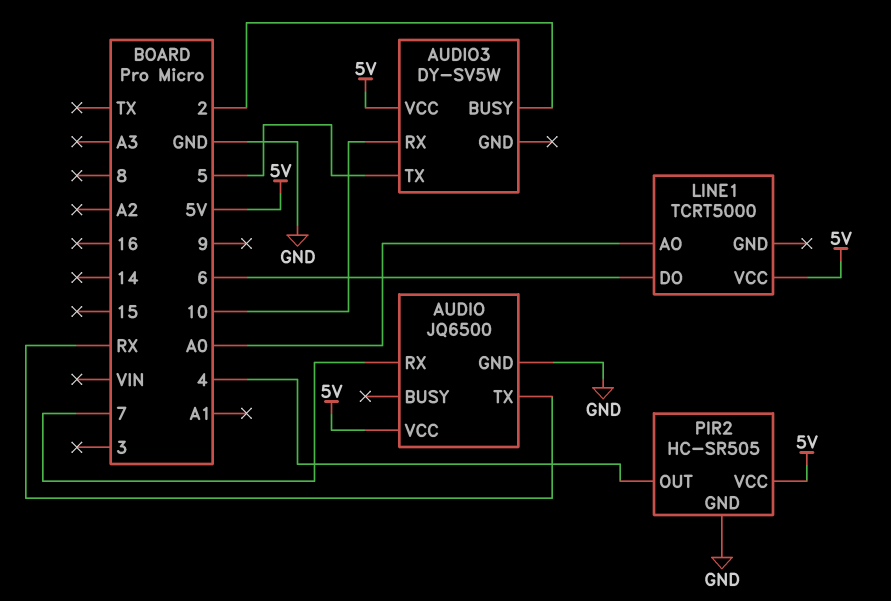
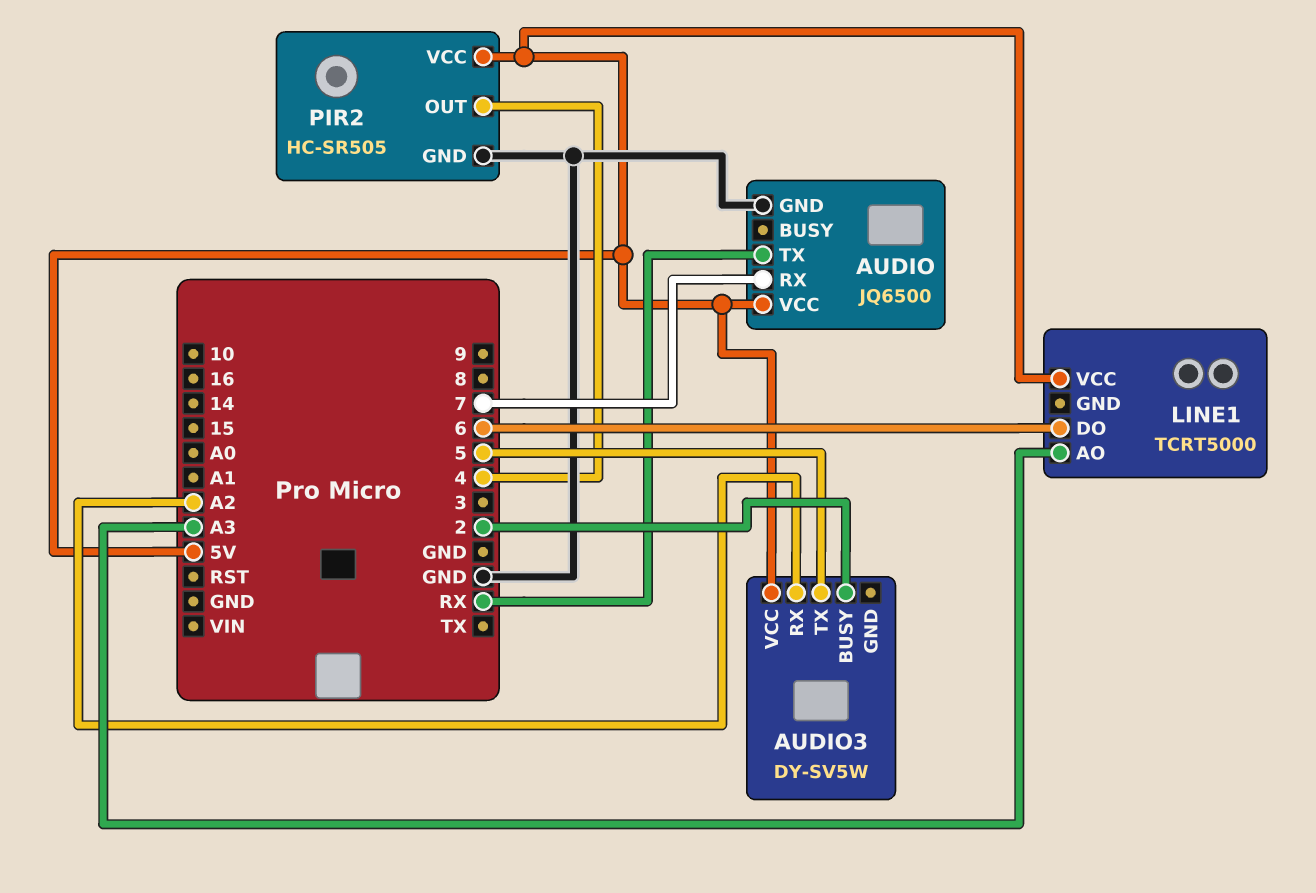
AUDIO3 pin RX: 10 -> A2
LINE1 pin AO: A0 -> A3

